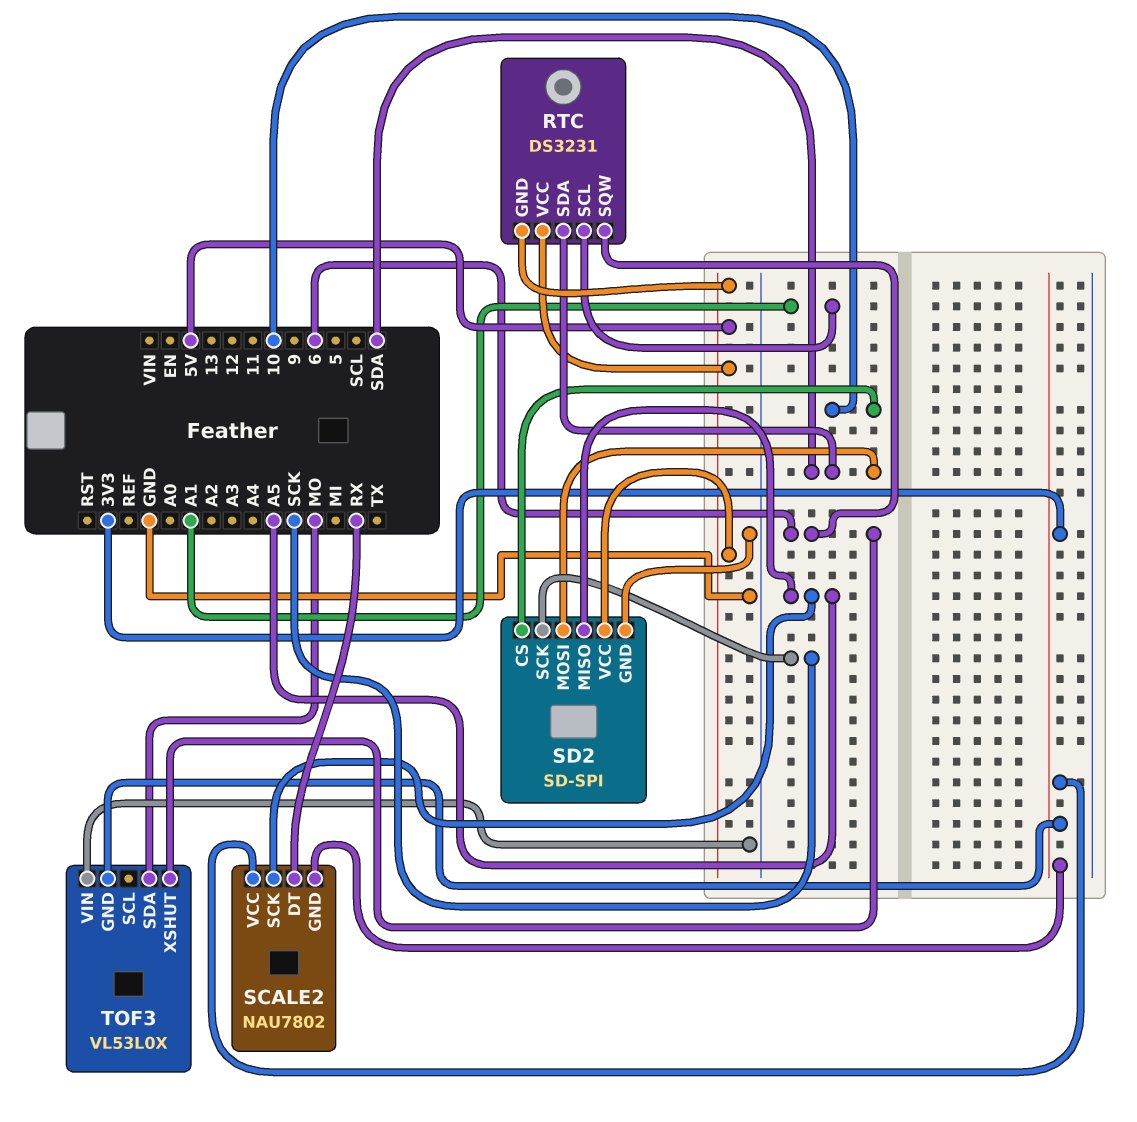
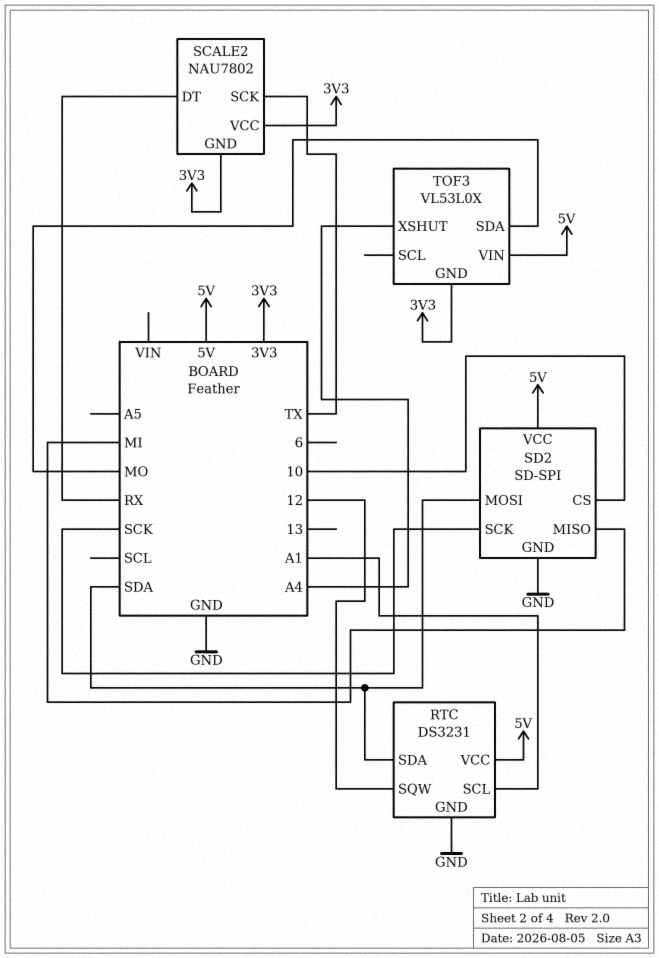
RTC pin GND: 5V -> GND
RTC pin SQW: 6 -> 12
SCALE2 pin SCK: A5 -> TX
SD2 pin MISO: A5 -> MI
TOF3 pin VIN: GND -> 5V
TOF3 pin XSHUT: 6 -> A4

